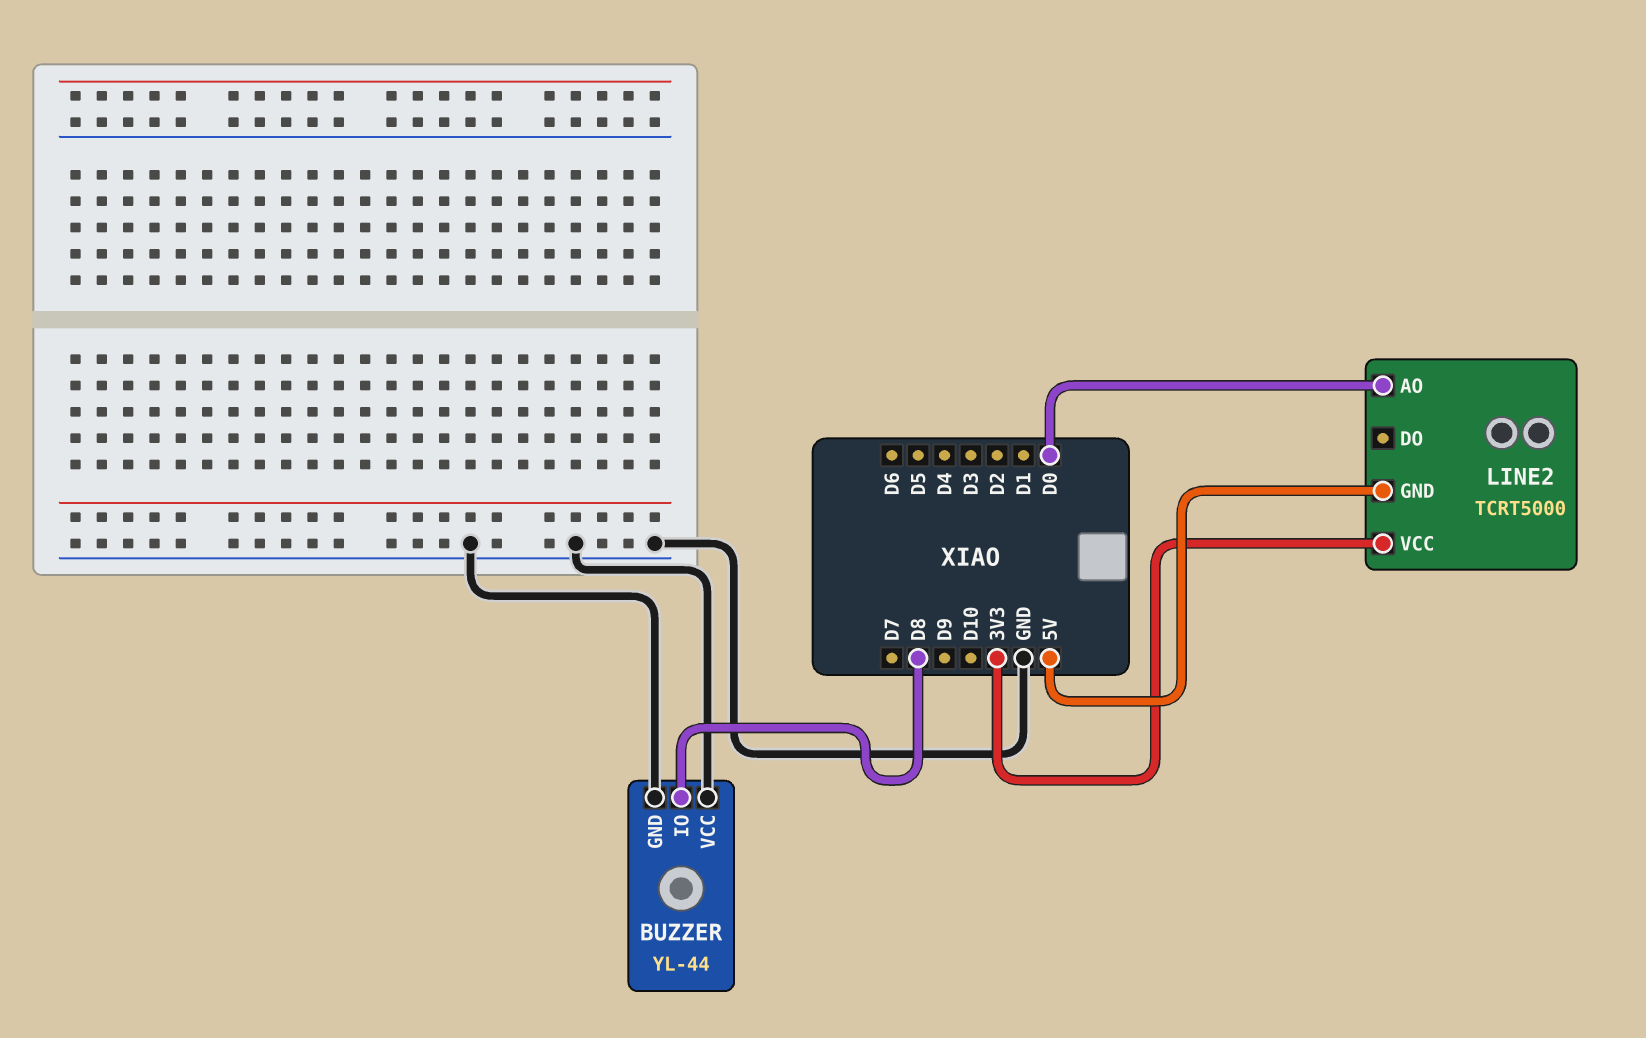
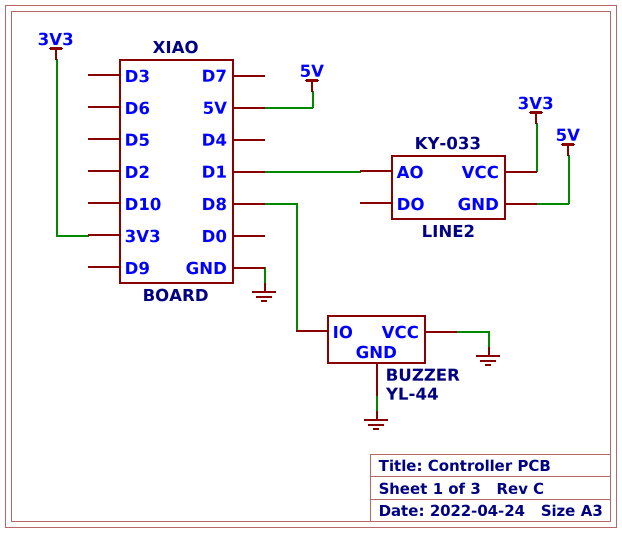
LINE2: TCRT5000 -> KY-033
LINE2 pin AO: D0 -> D1

